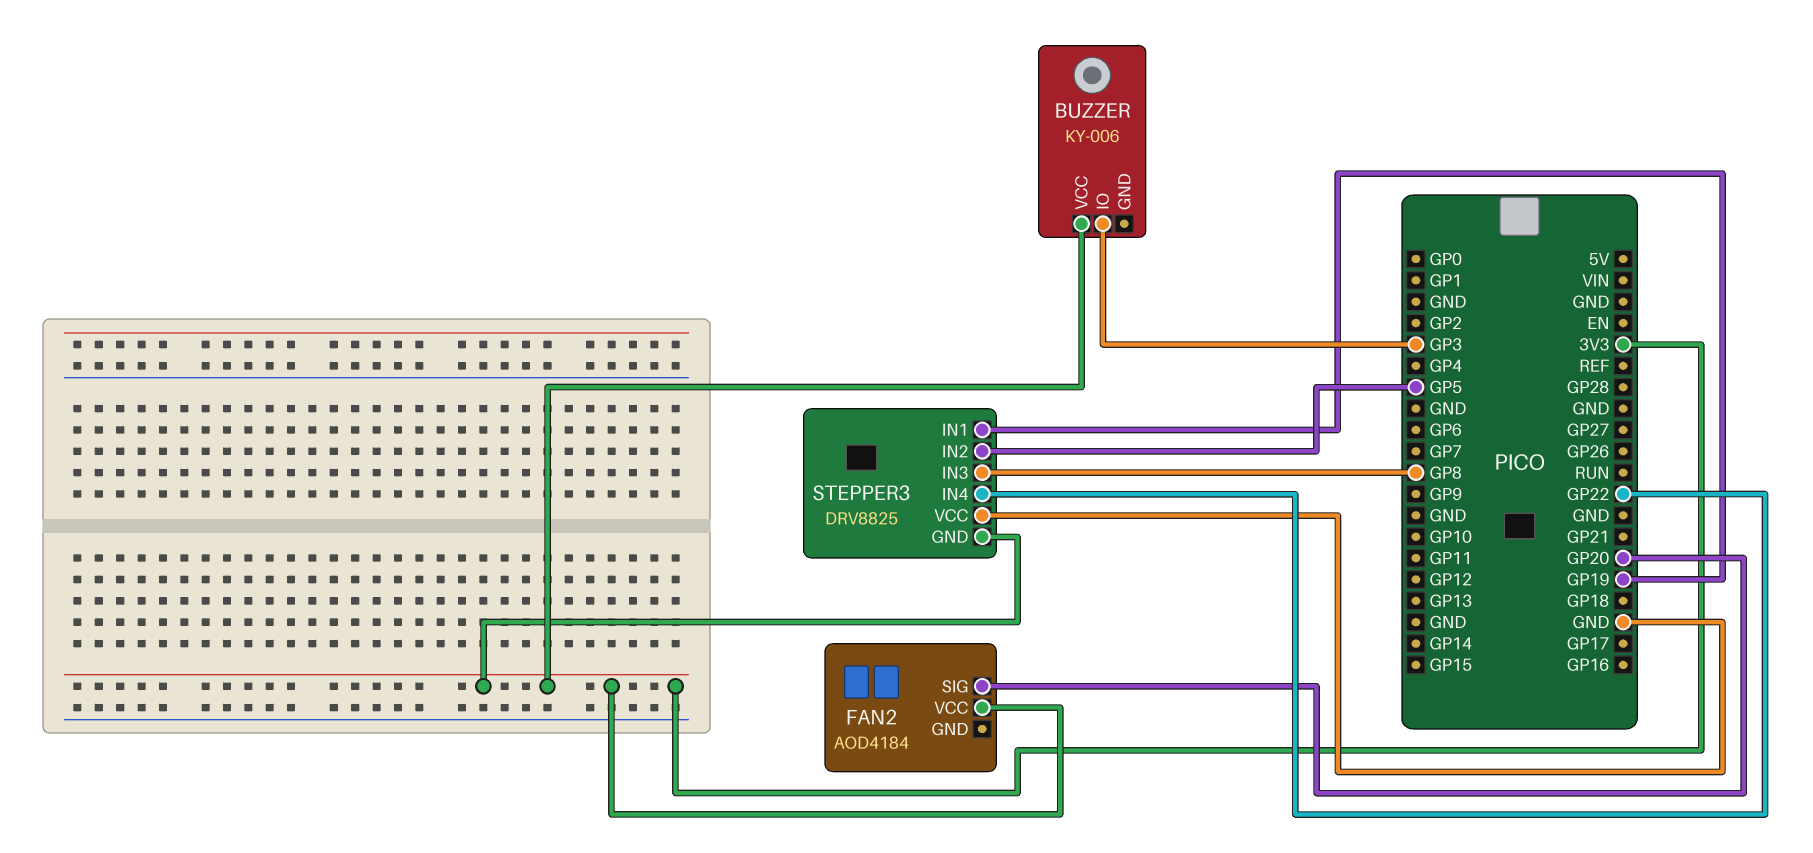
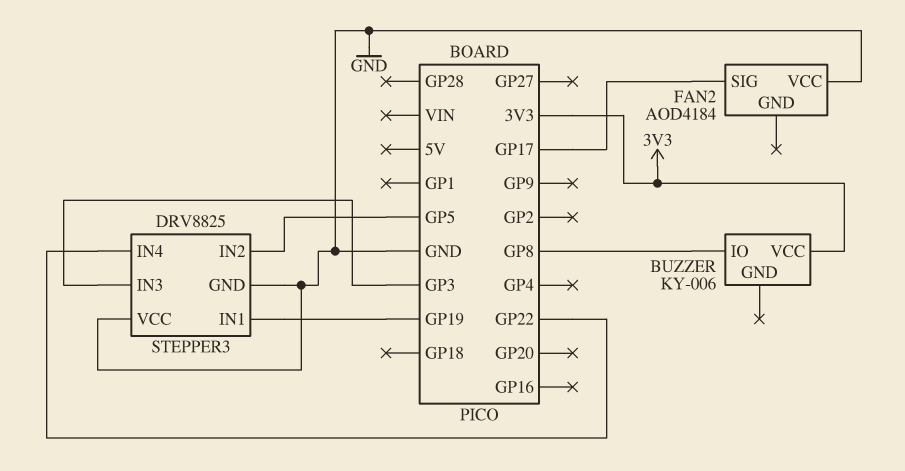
BUZZER pin IO: GP3 -> GP8
FAN2 pin SIG: GP20 -> GP17
FAN2 pin VCC: 3V3 -> GND
STEPPER3 pin GND: 3V3 -> GND
STEPPER3 pin IN3: GP8 -> GP3

